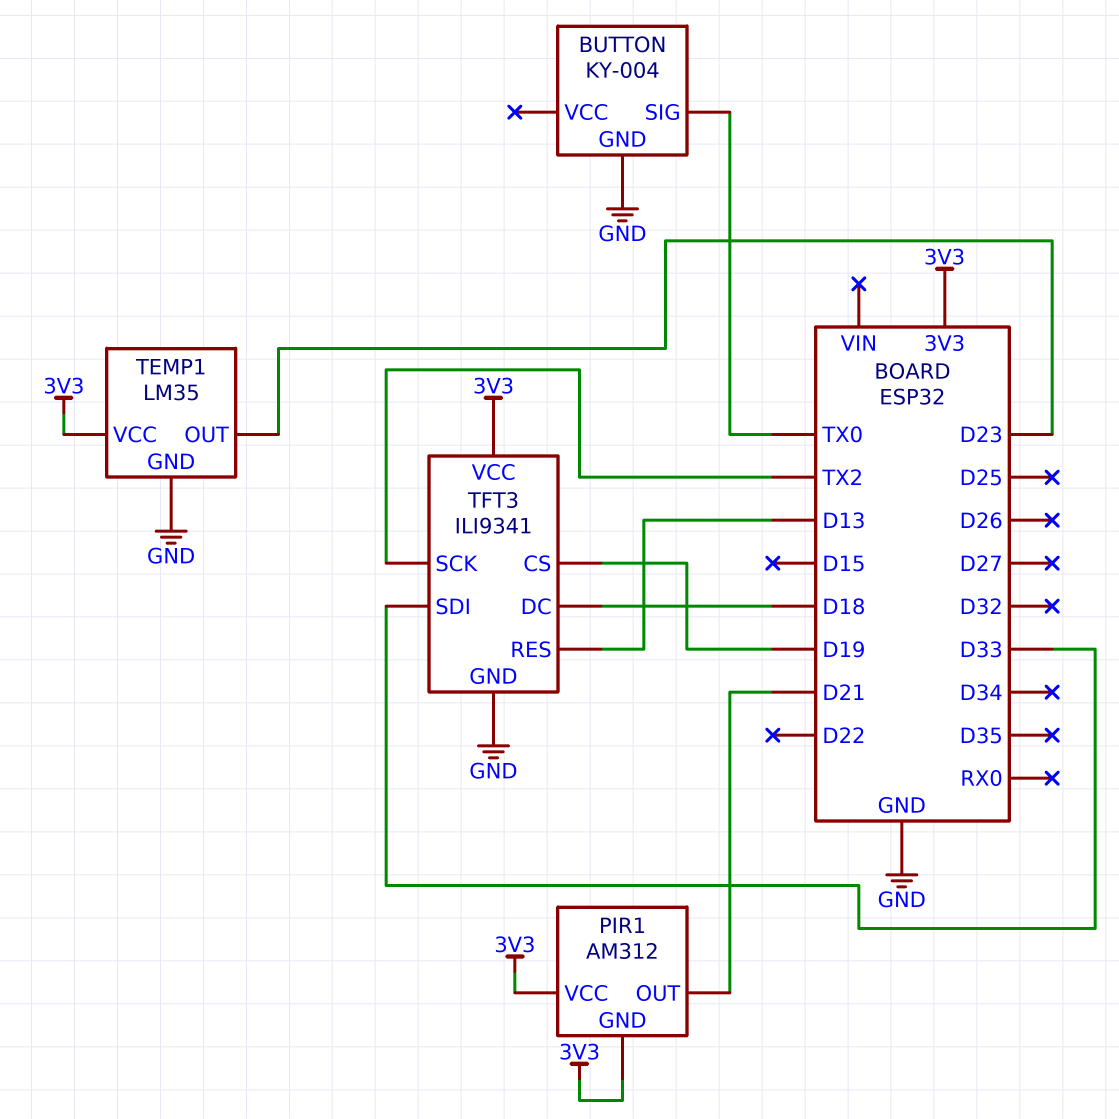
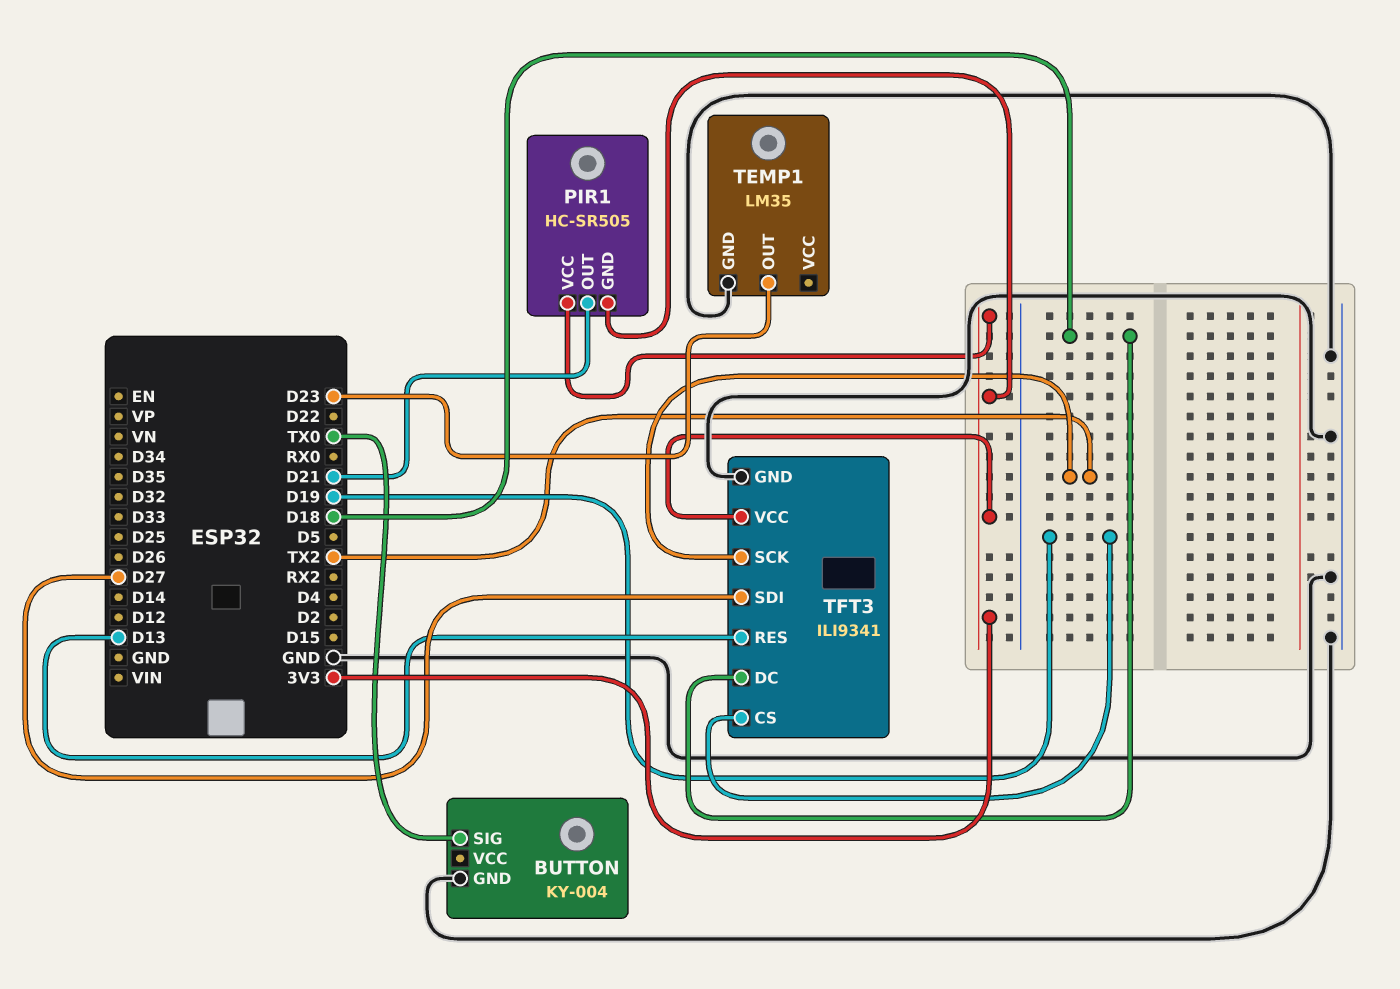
PIR1: AM312 -> HC-SR505
TEMP1 pin VCC: 3V3 -> none
TFT3 pin SDI: D33 -> D27

